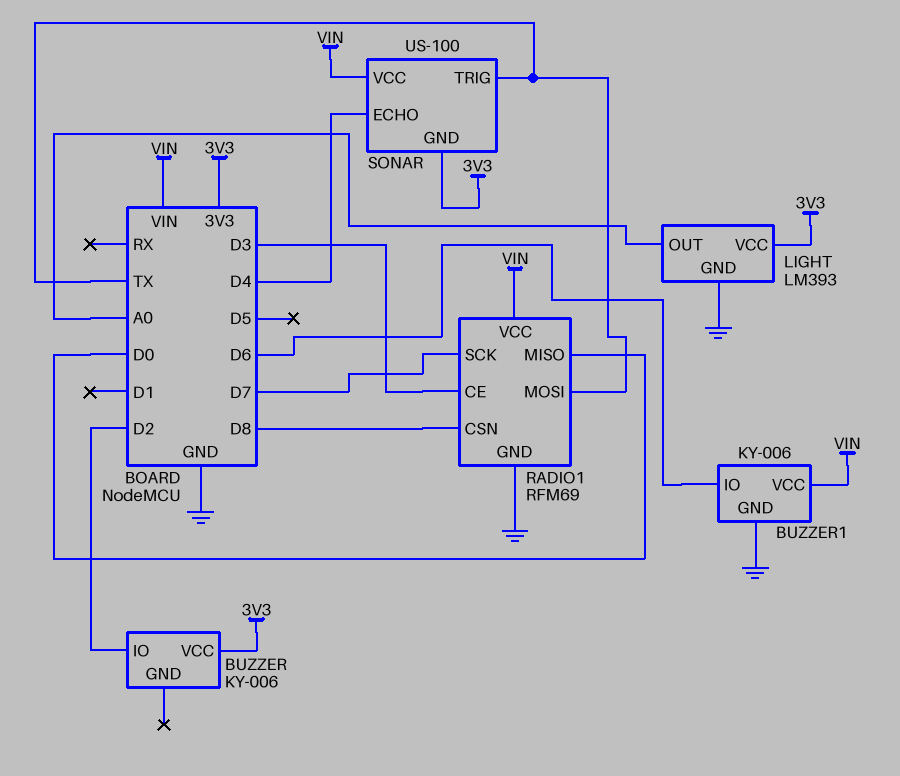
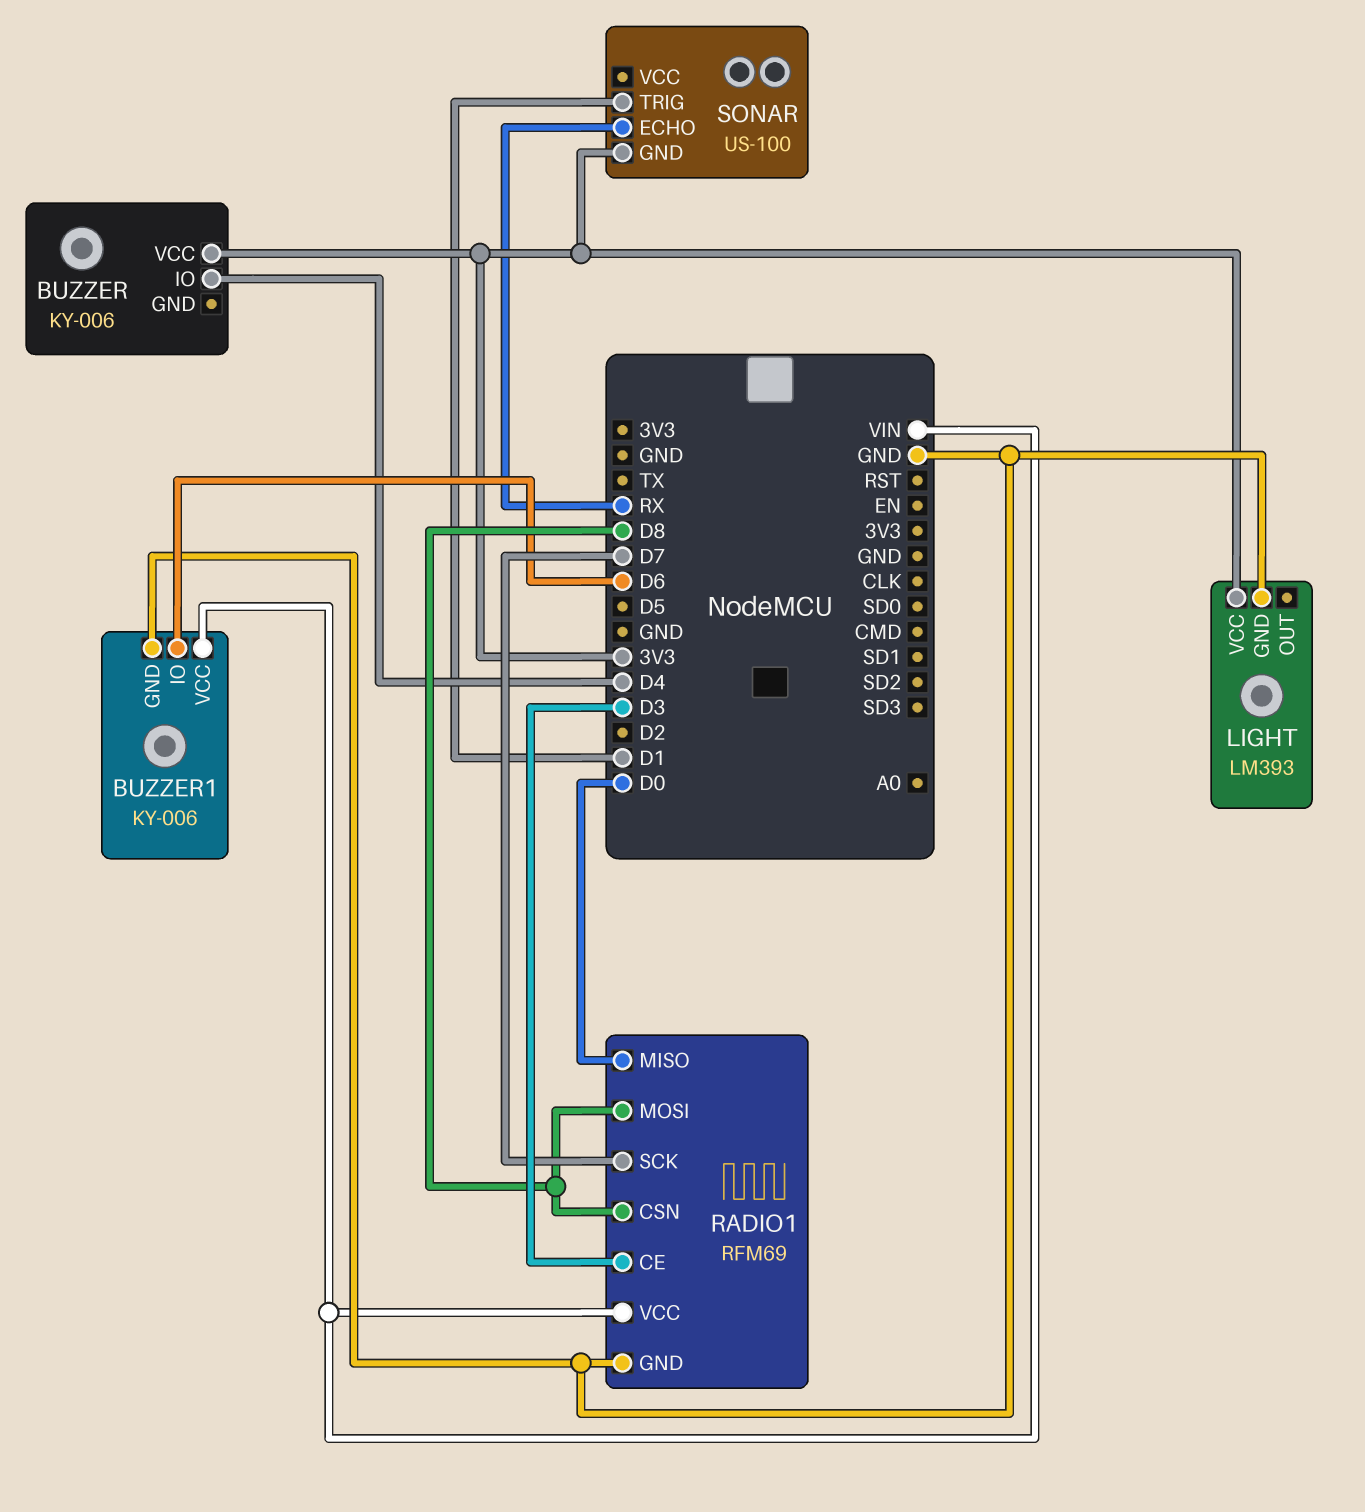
BUZZER pin IO: D2 -> D4
LIGHT pin OUT: A0 -> none
RADIO1 pin MOSI: TX -> D8
SONAR pin ECHO: D4 -> RX
SONAR pin TRIG: TX -> D1
SONAR pin VCC: VIN -> none

